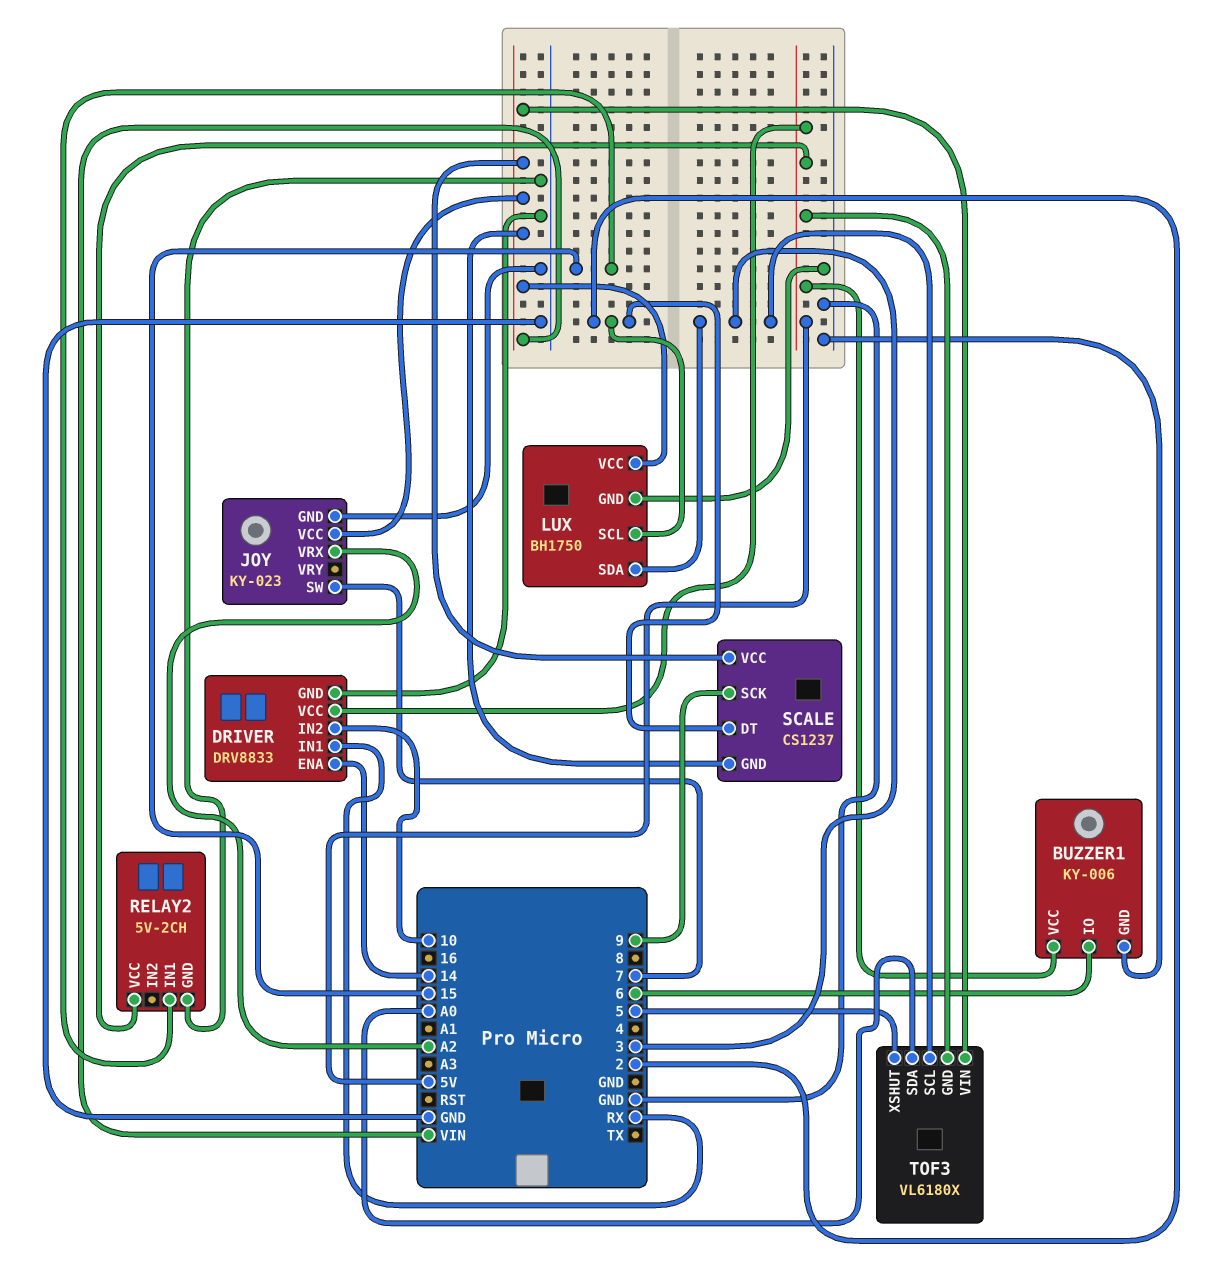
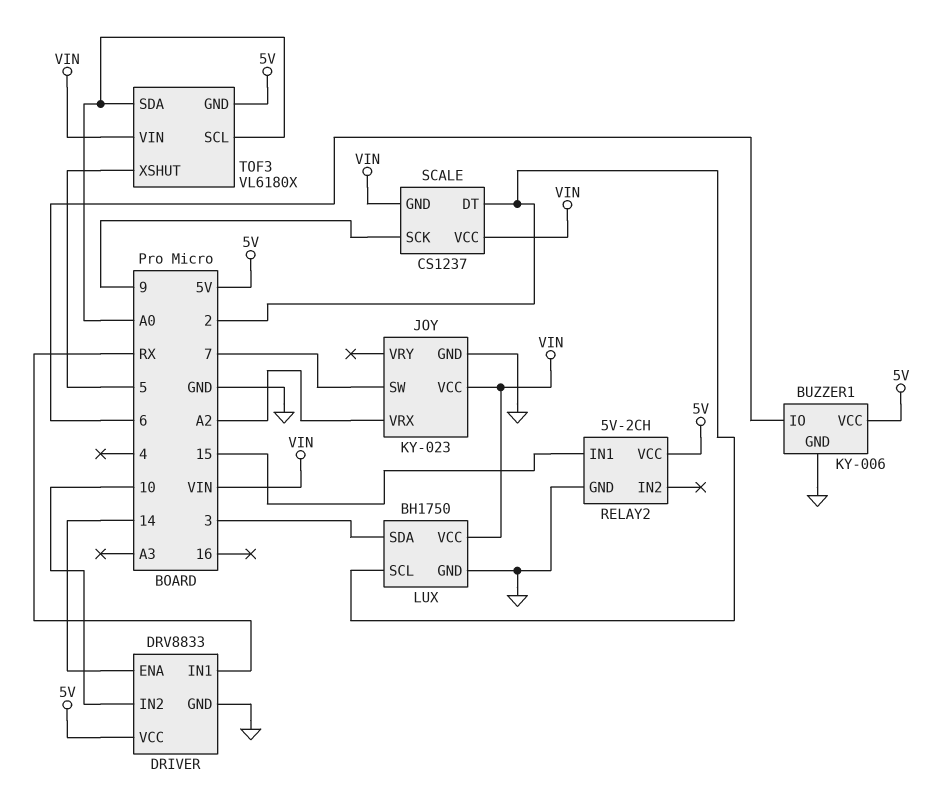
TOF3 pin SCL: 3 -> A0

